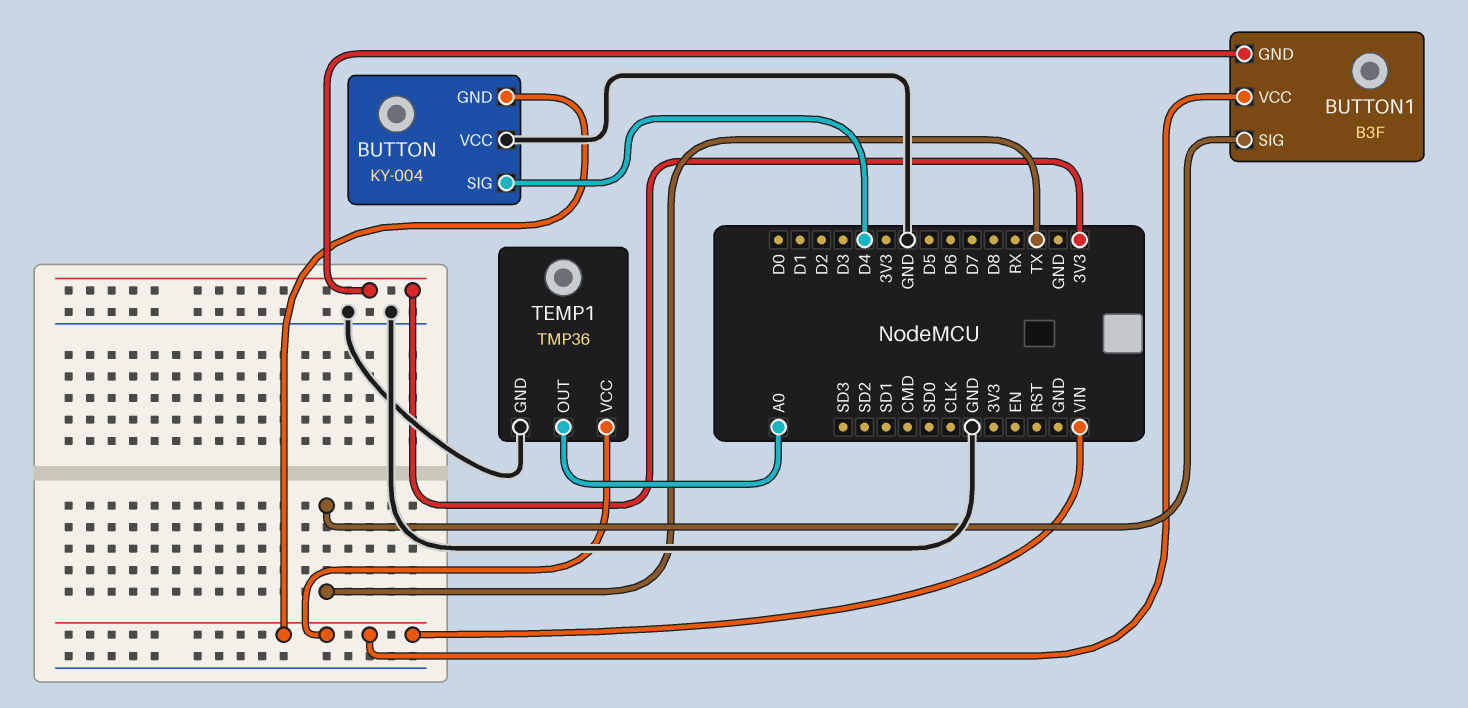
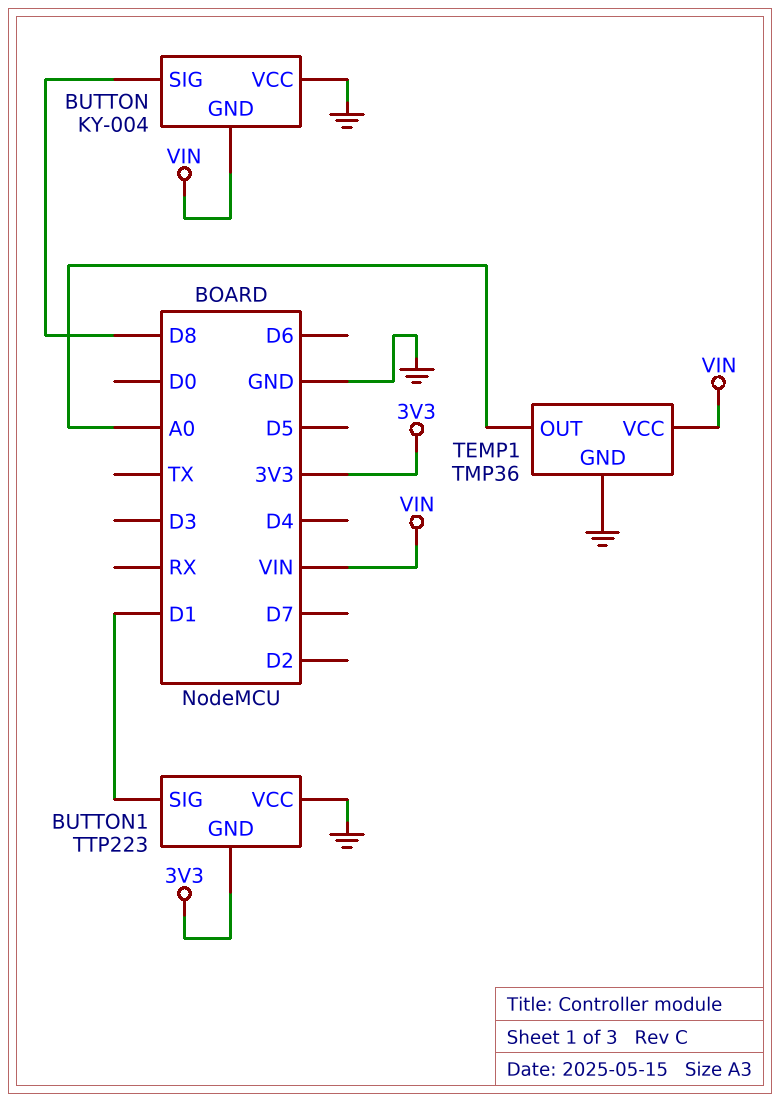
BUTTON pin SIG: D4 -> D8
BUTTON1: B3F -> TTP223
BUTTON1 pin SIG: TX -> D1
BUTTON1 pin VCC: VIN -> GND

